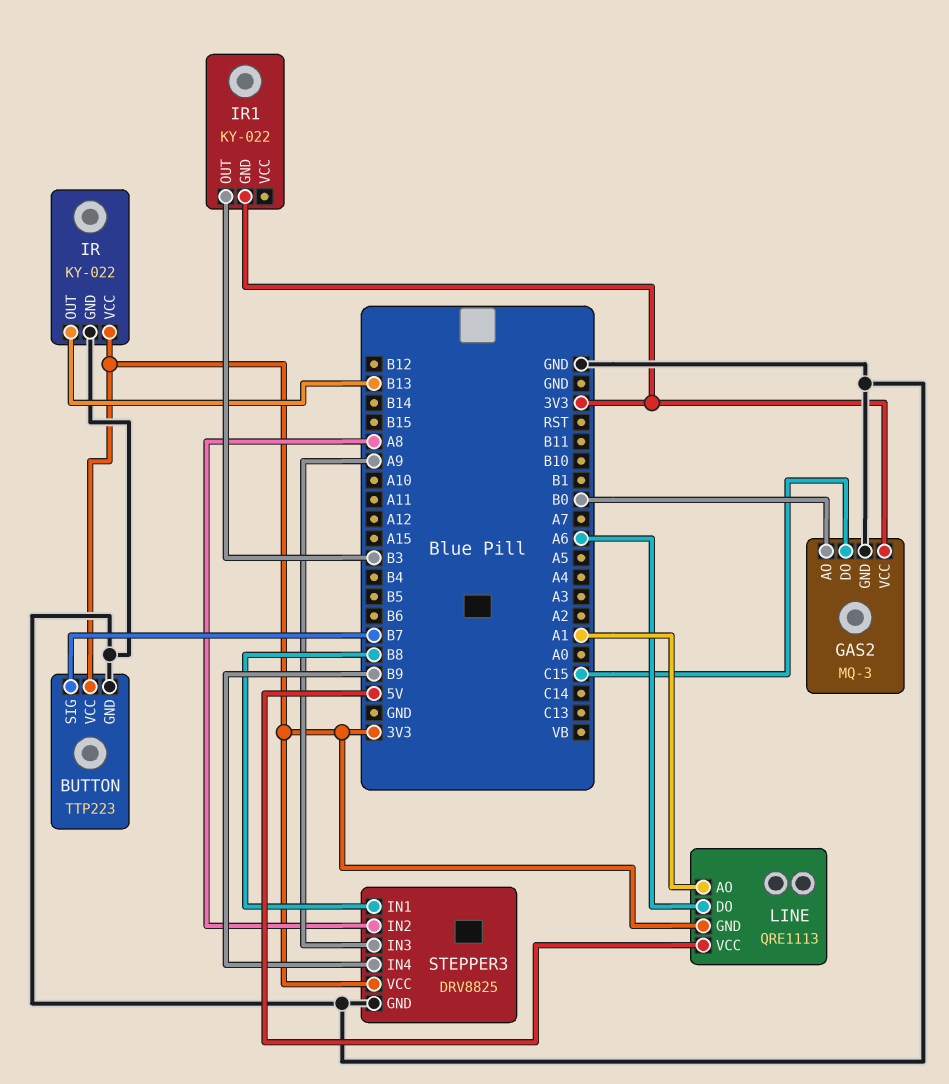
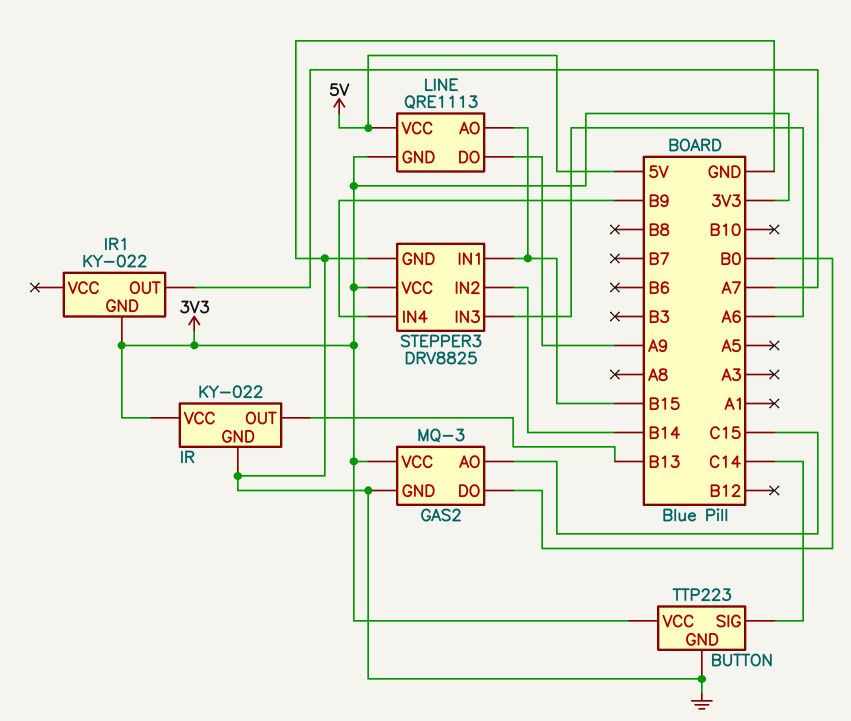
BUTTON pin SIG: B7 -> C14
GAS2 pin AO: B0 -> C15
GAS2 pin DO: C15 -> B0
IR1 pin OUT: B3 -> A7
LINE pin AO: A1 -> B15
LINE pin DO: A6 -> A9
STEPPER3 pin IN1: B8 -> B15
STEPPER3 pin IN2: A8 -> B14
STEPPER3 pin IN3: A9 -> A6

